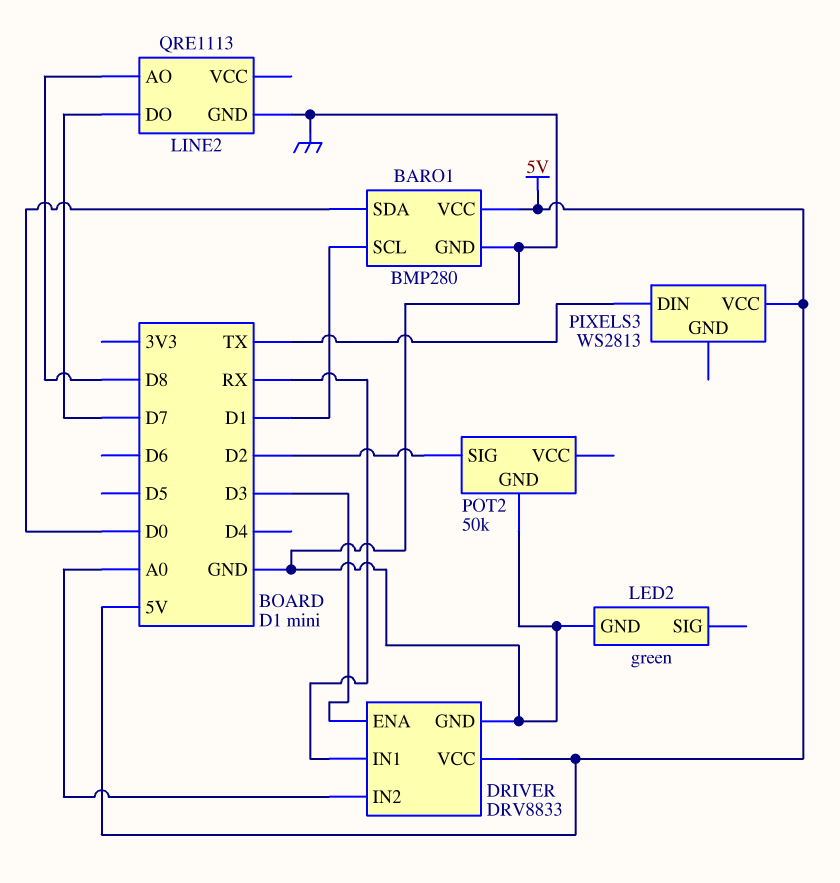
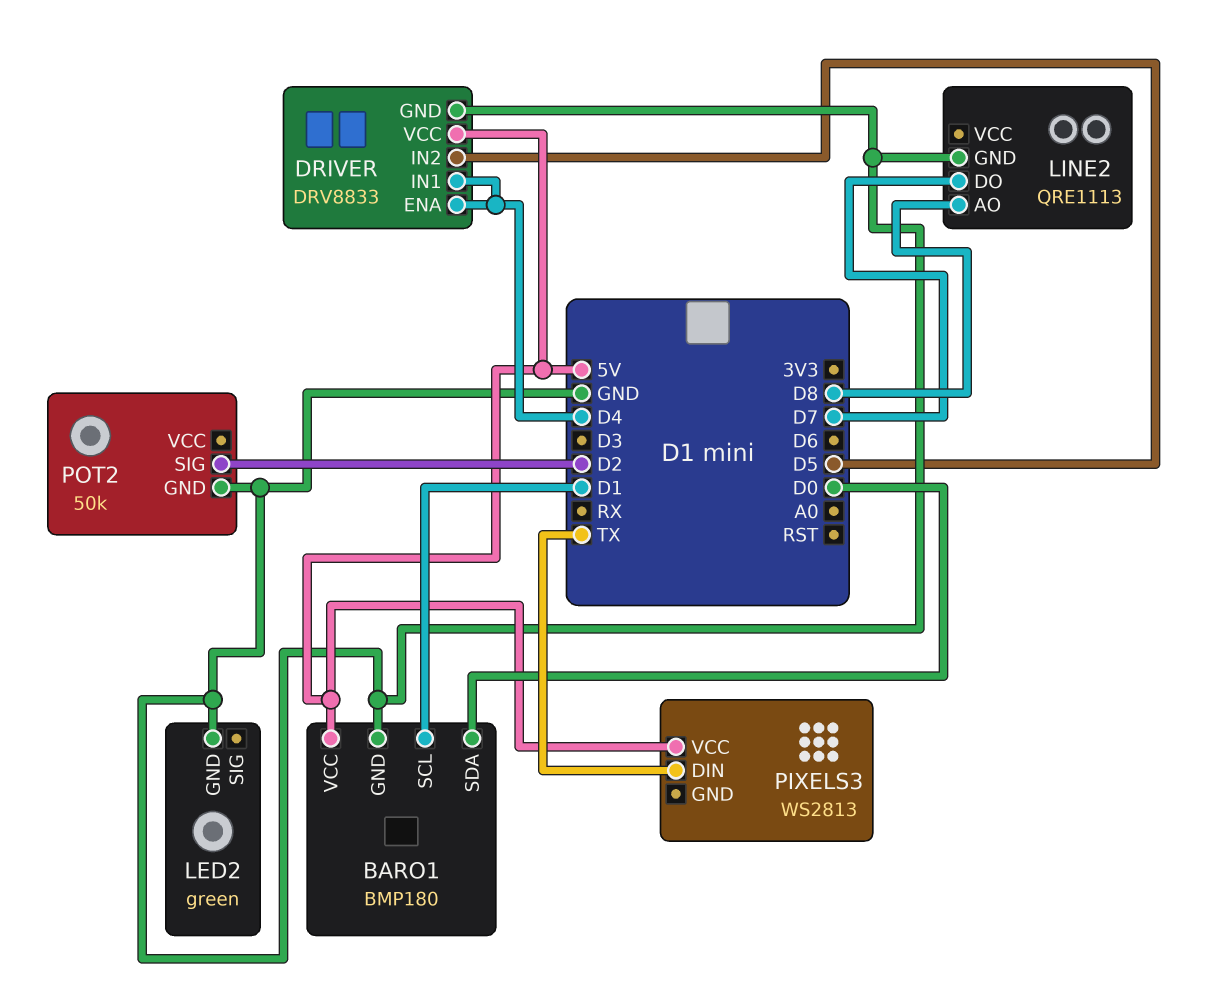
BARO1: BMP280 -> BMP180
DRIVER pin ENA: D3 -> D4
DRIVER pin IN1: RX -> D4
DRIVER pin IN2: A0 -> D5

